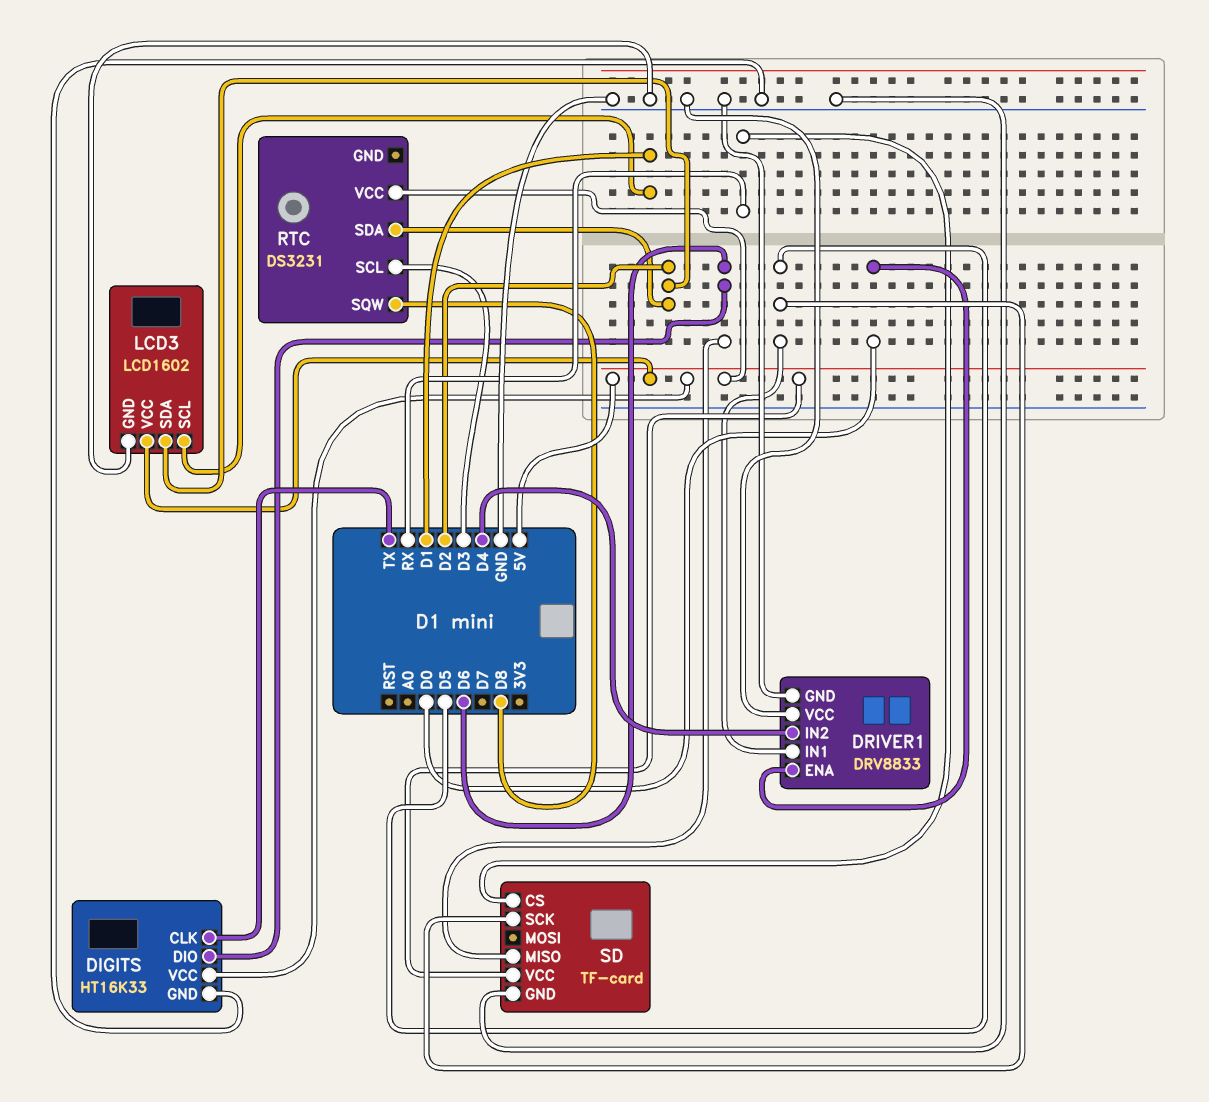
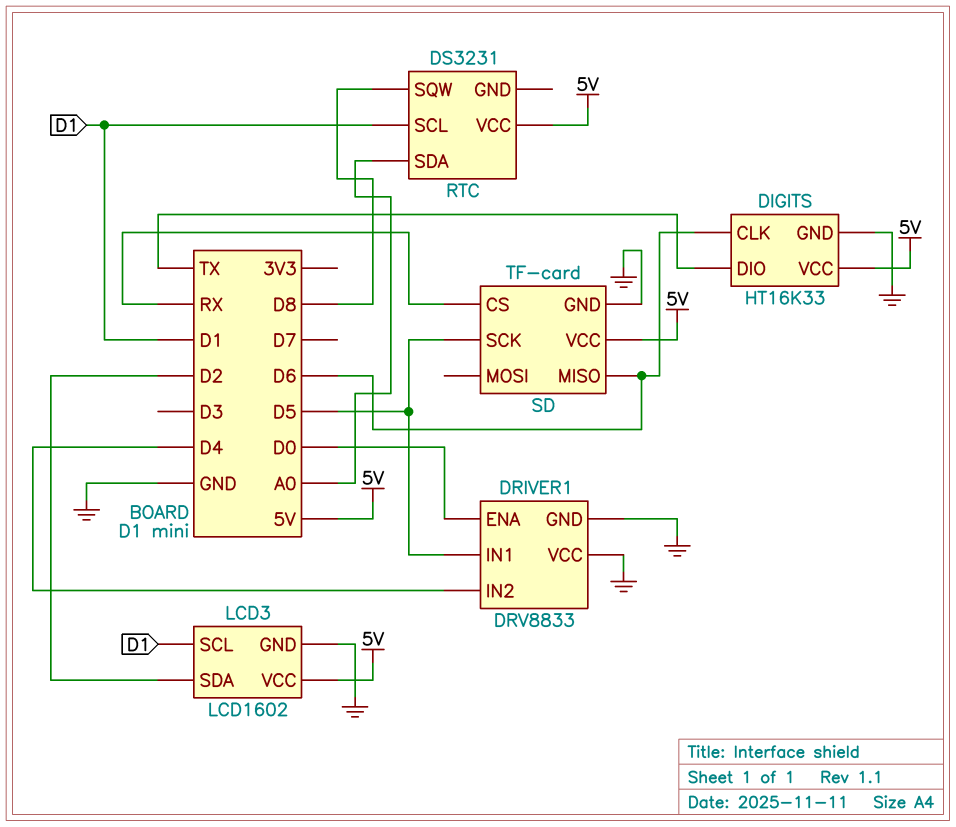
DIGITS pin CLK: TX -> D6
DIGITS pin DIO: D6 -> TX
RTC pin SCL: D3 -> D1
RTC pin SDA: D2 -> A0

